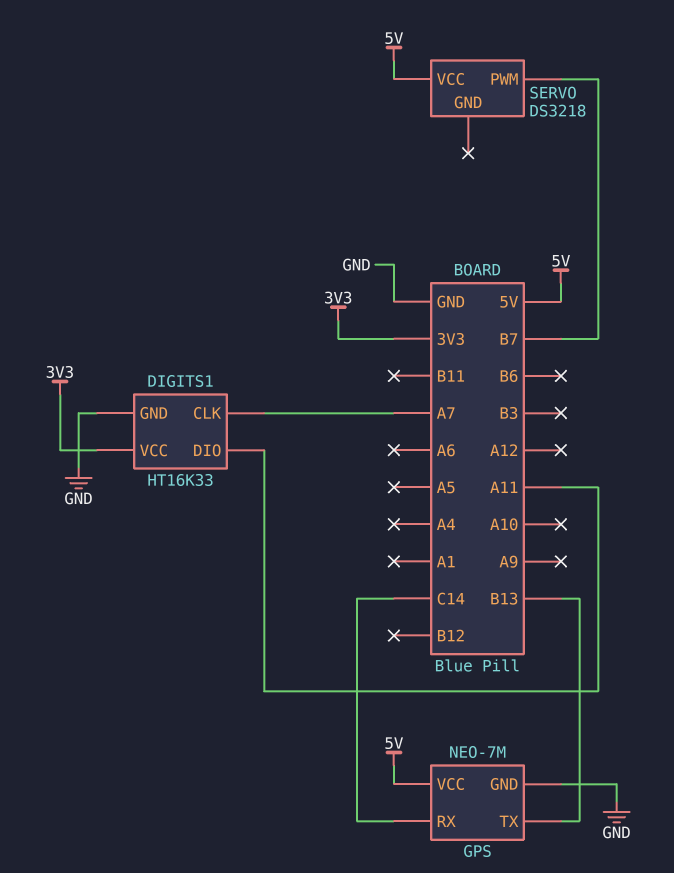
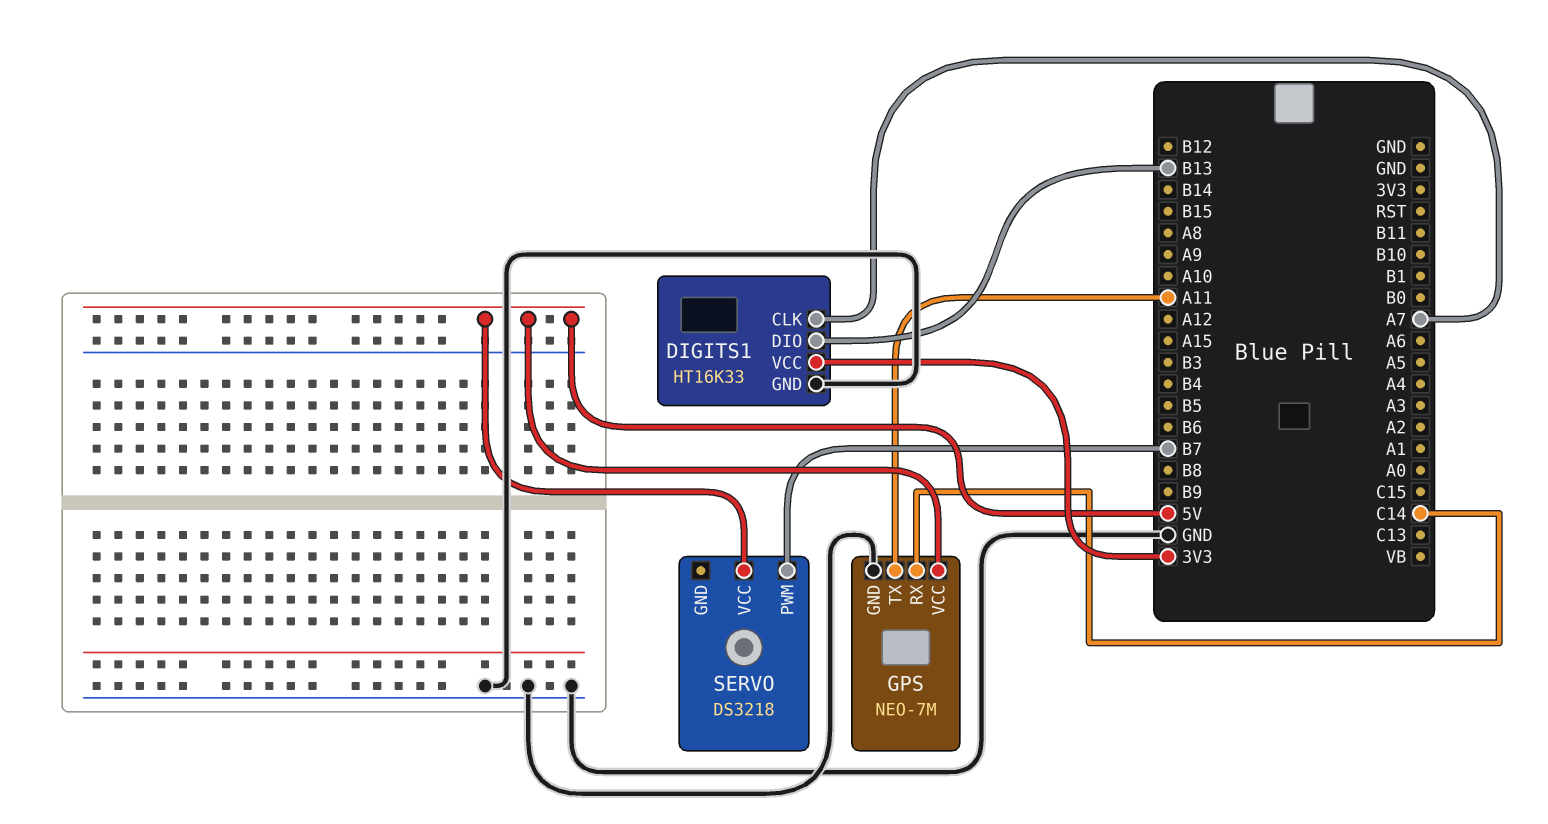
DIGITS1 pin DIO: A11 -> B13
GPS pin TX: B13 -> A11

